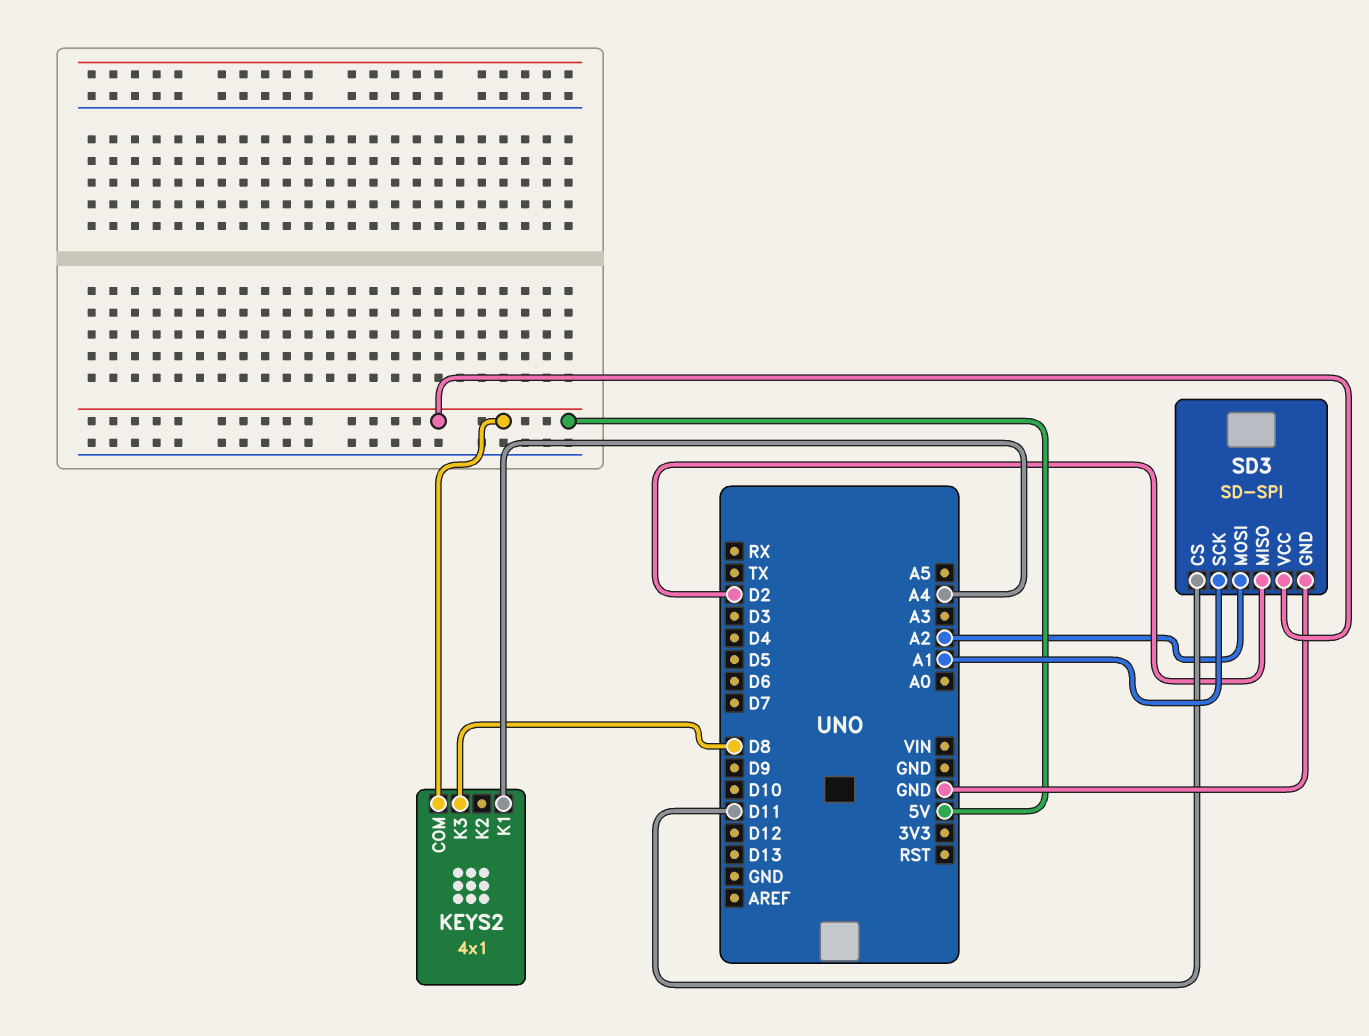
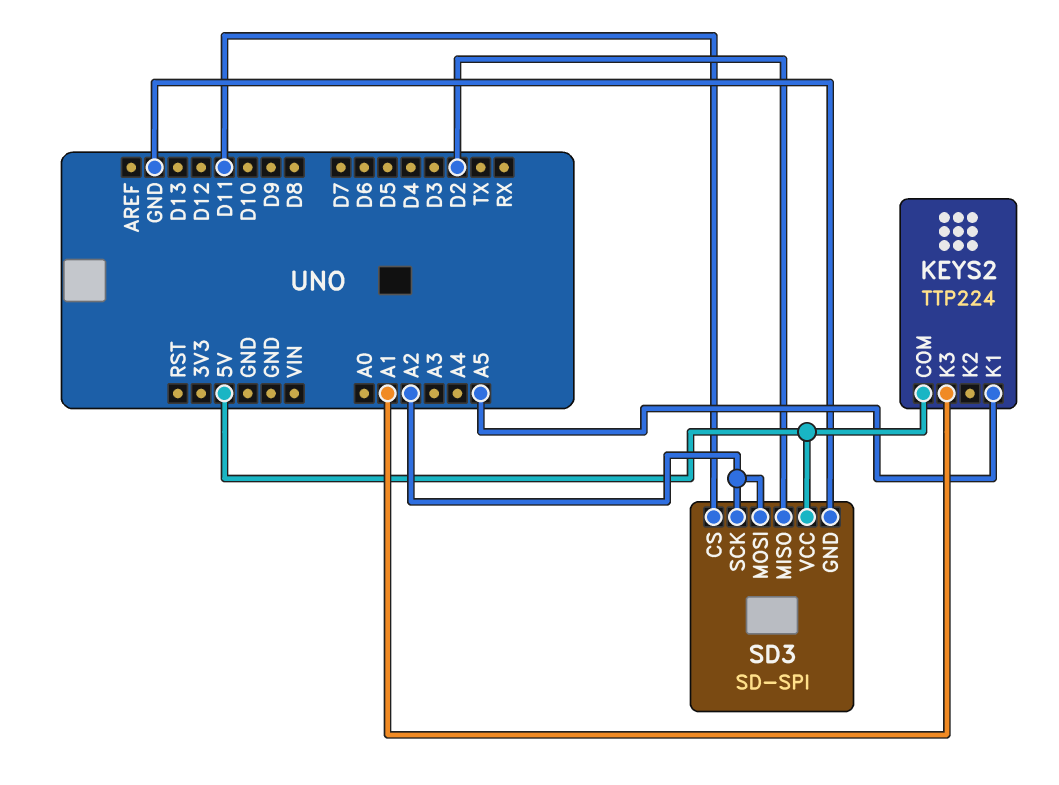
KEYS2: 4x1 -> TTP224
KEYS2 pin K1: A4 -> A5
KEYS2 pin K3: D8 -> A1
SD3 pin SCK: A1 -> A2

